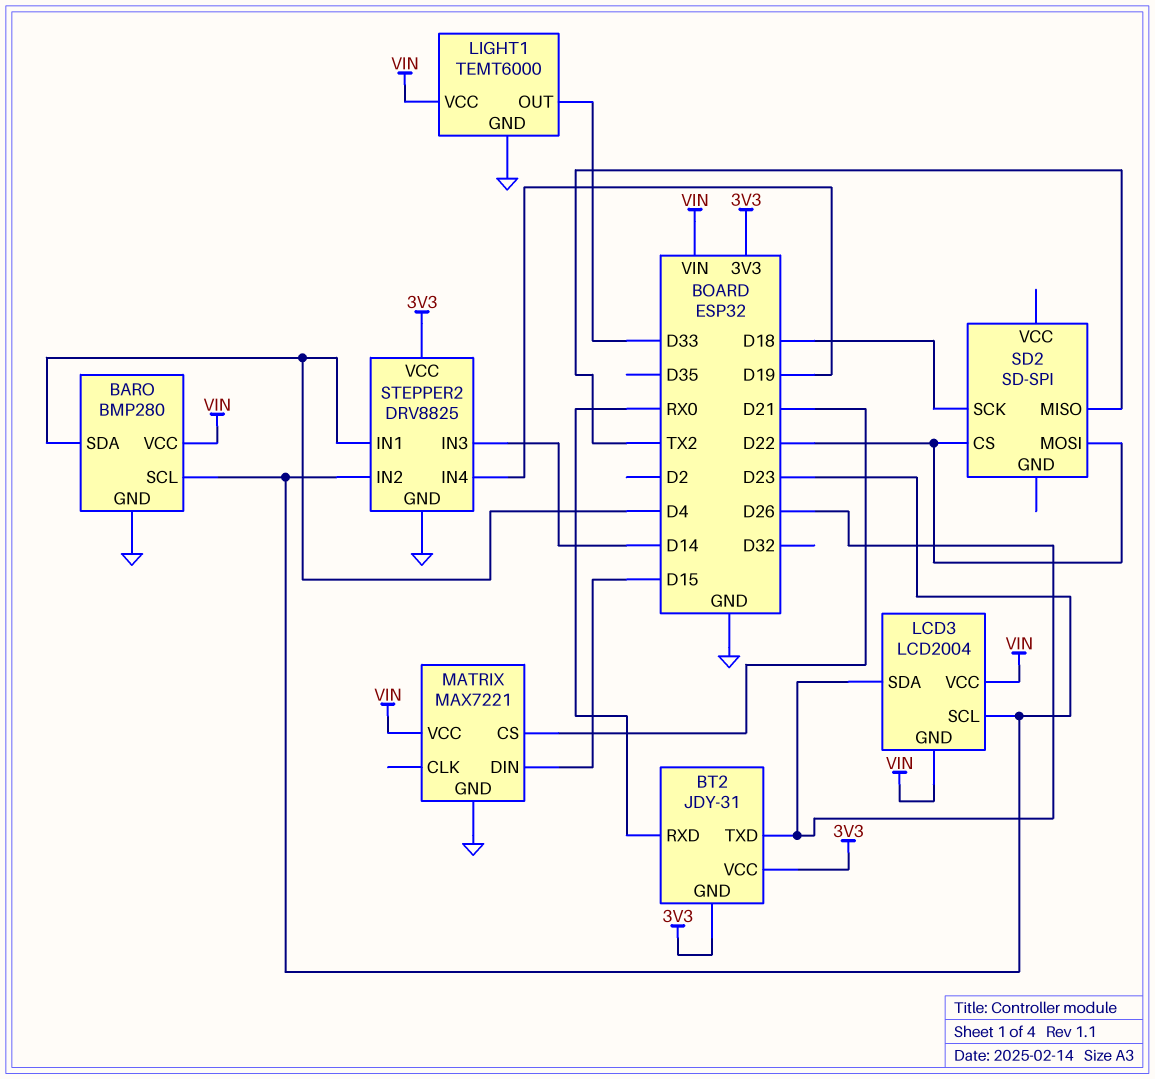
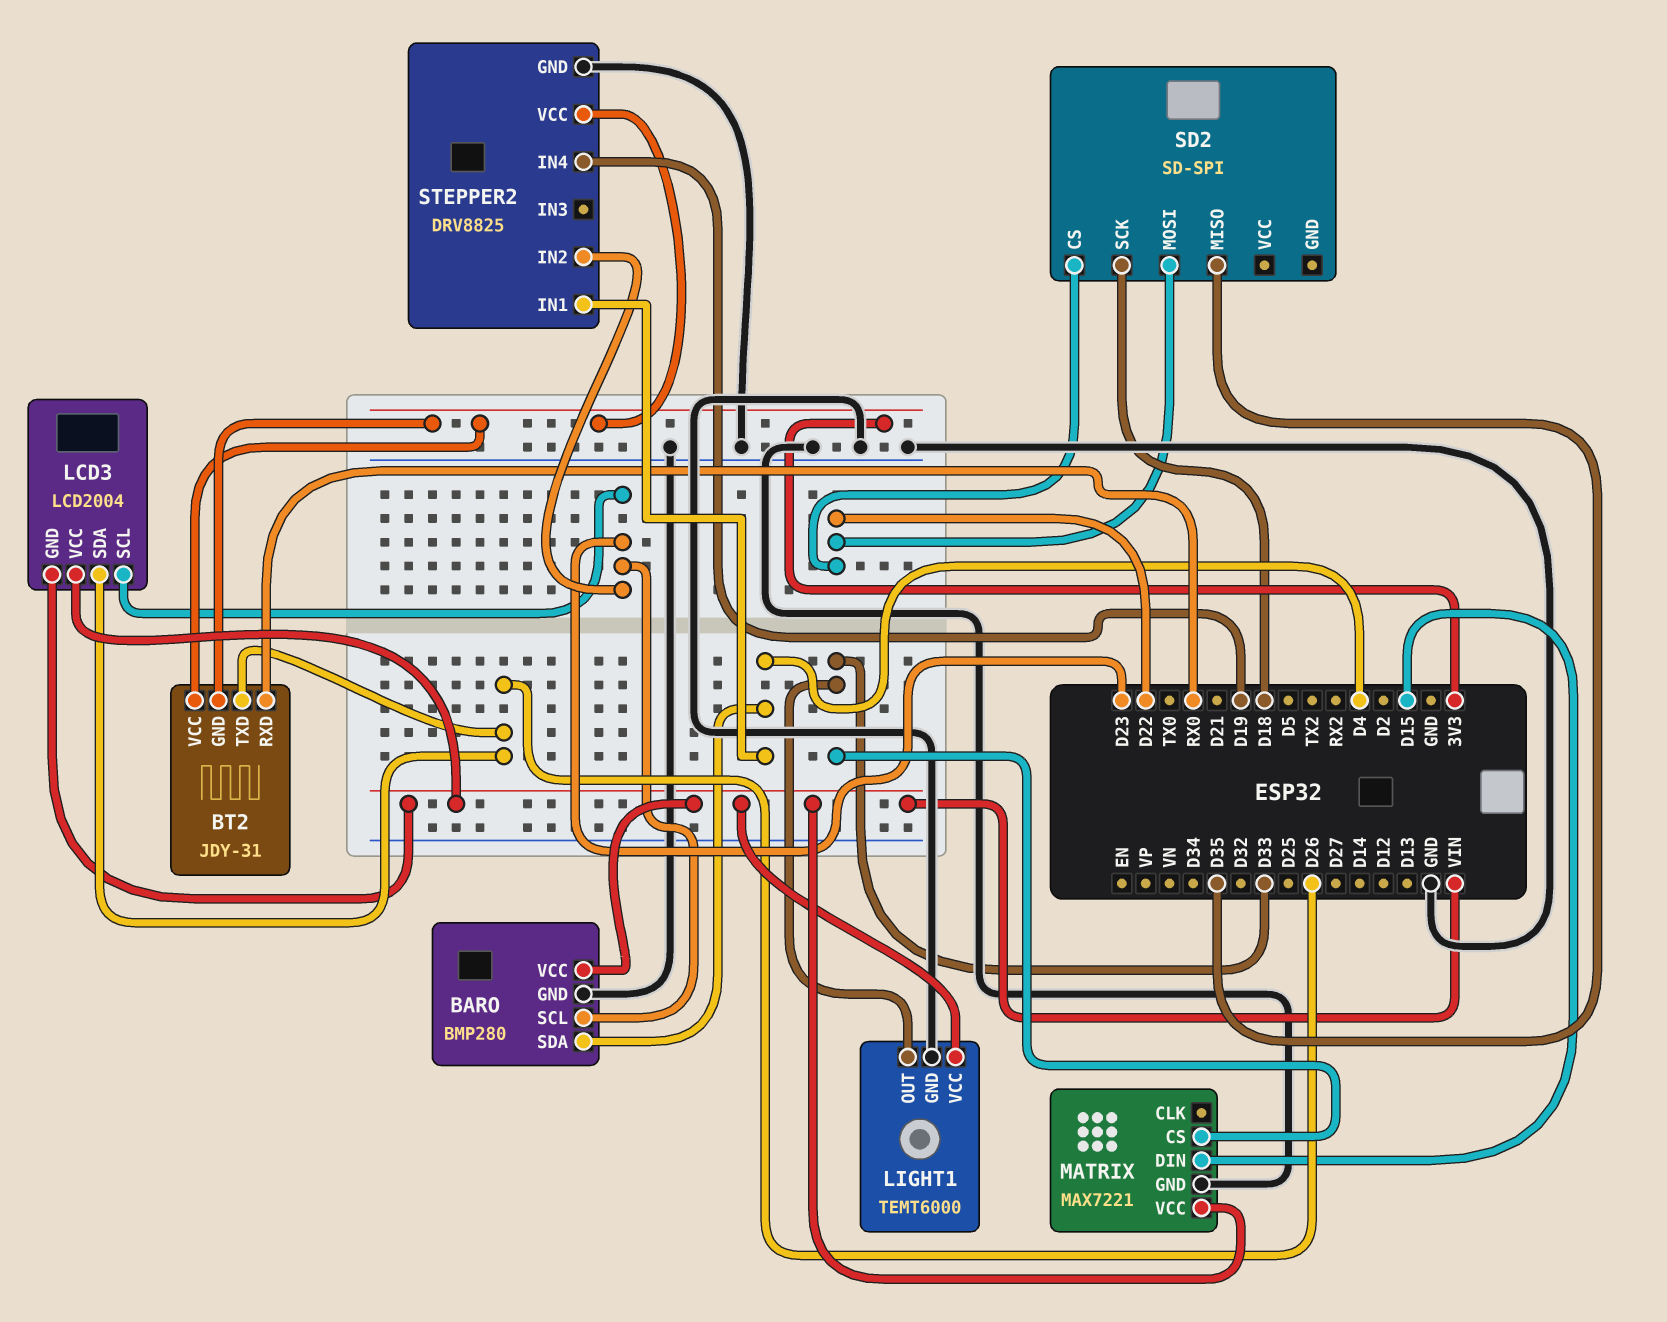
MATRIX pin CS: D21 -> D33
SD2 pin MISO: TX2 -> D35
STEPPER2 pin IN3: D14 -> none

